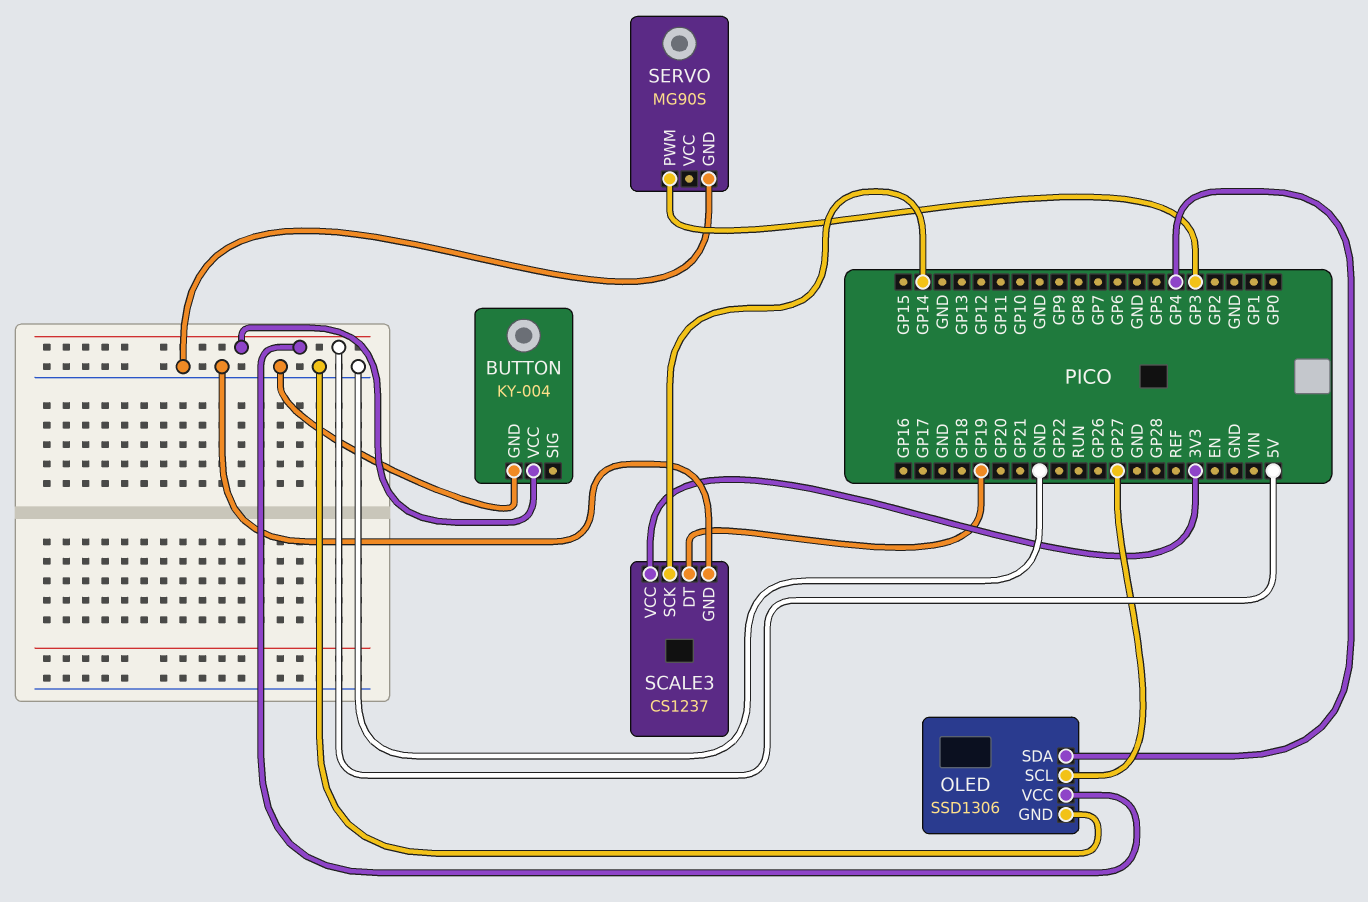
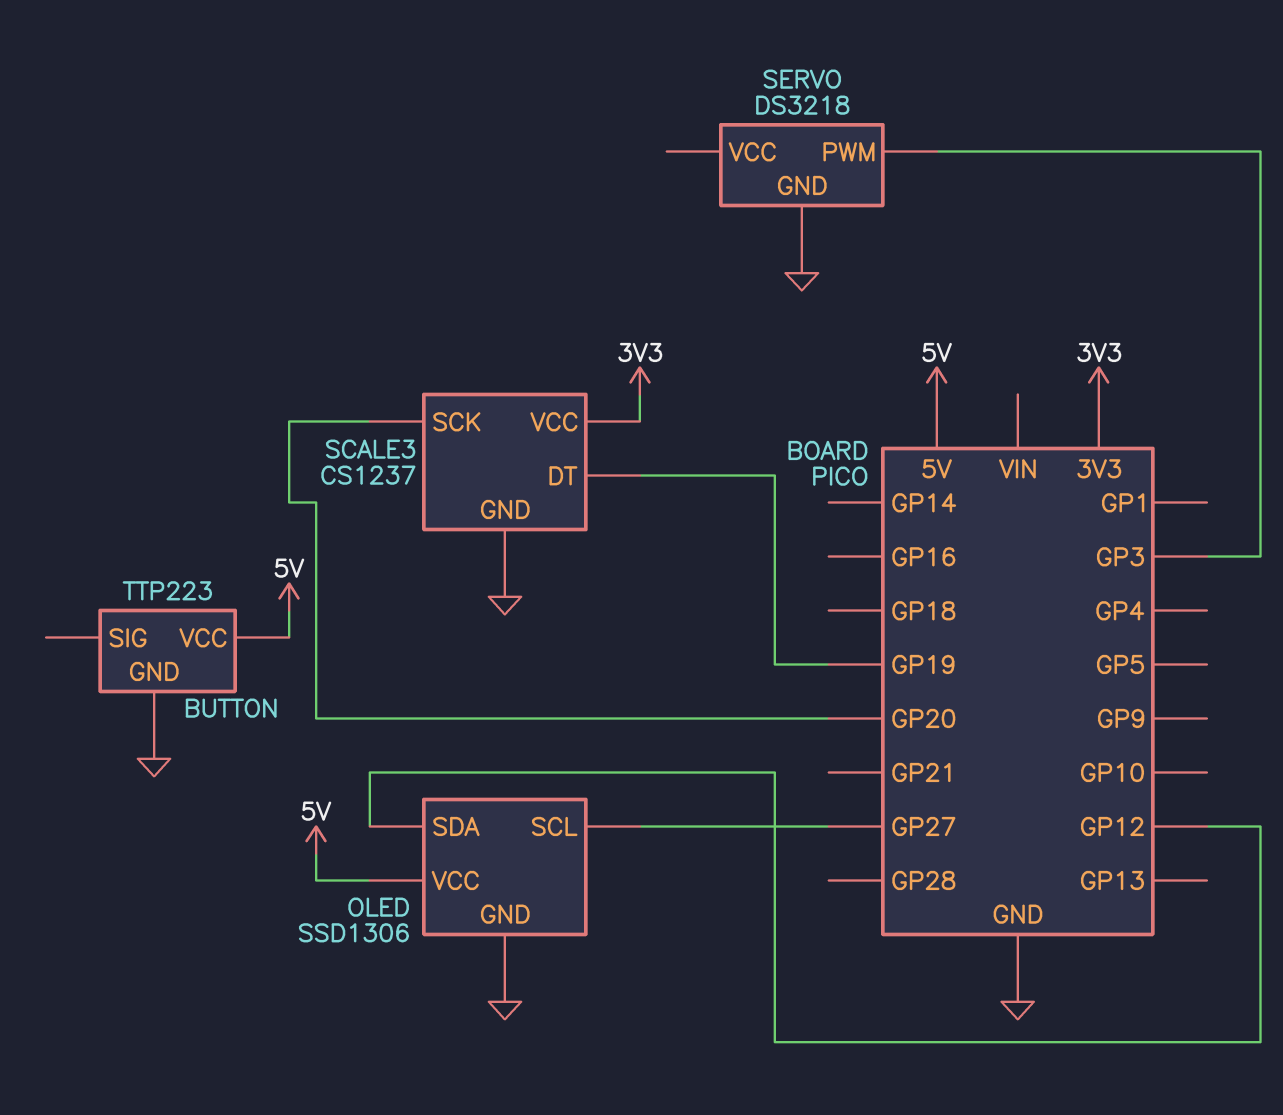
BUTTON: KY-004 -> TTP223
OLED pin SDA: GP4 -> GP12
SCALE3 pin SCK: GP14 -> GP20
SERVO: MG90S -> DS3218

